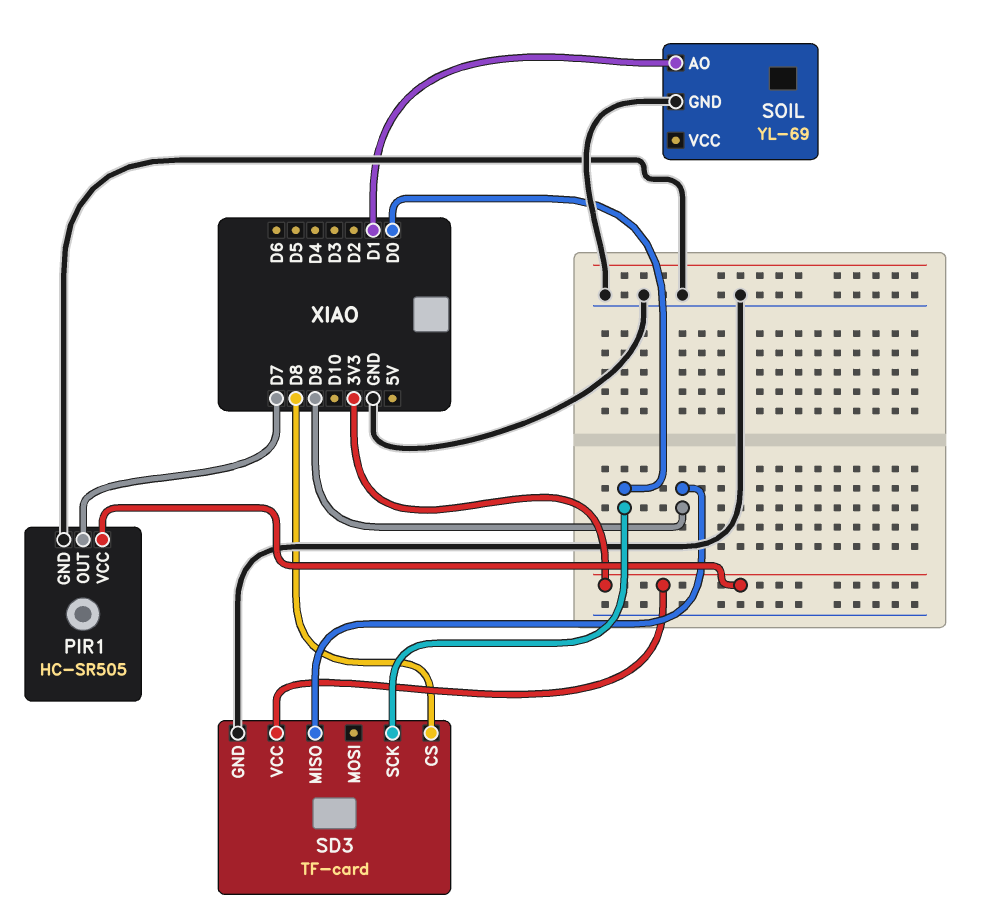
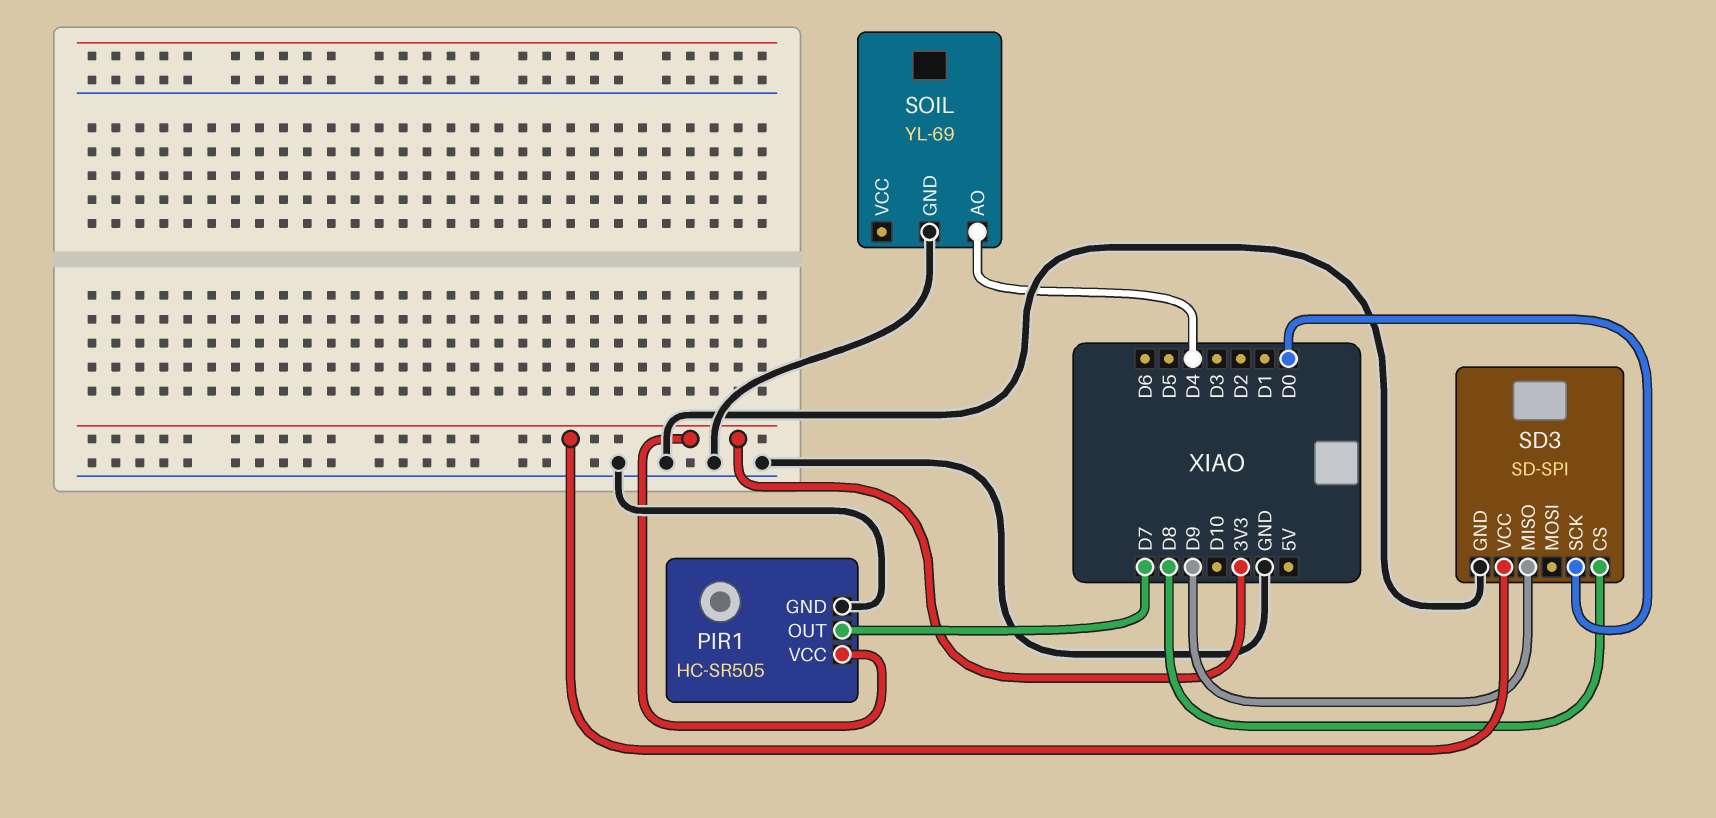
SD3: TF-card -> SD-SPI
SOIL pin AO: D1 -> D4

